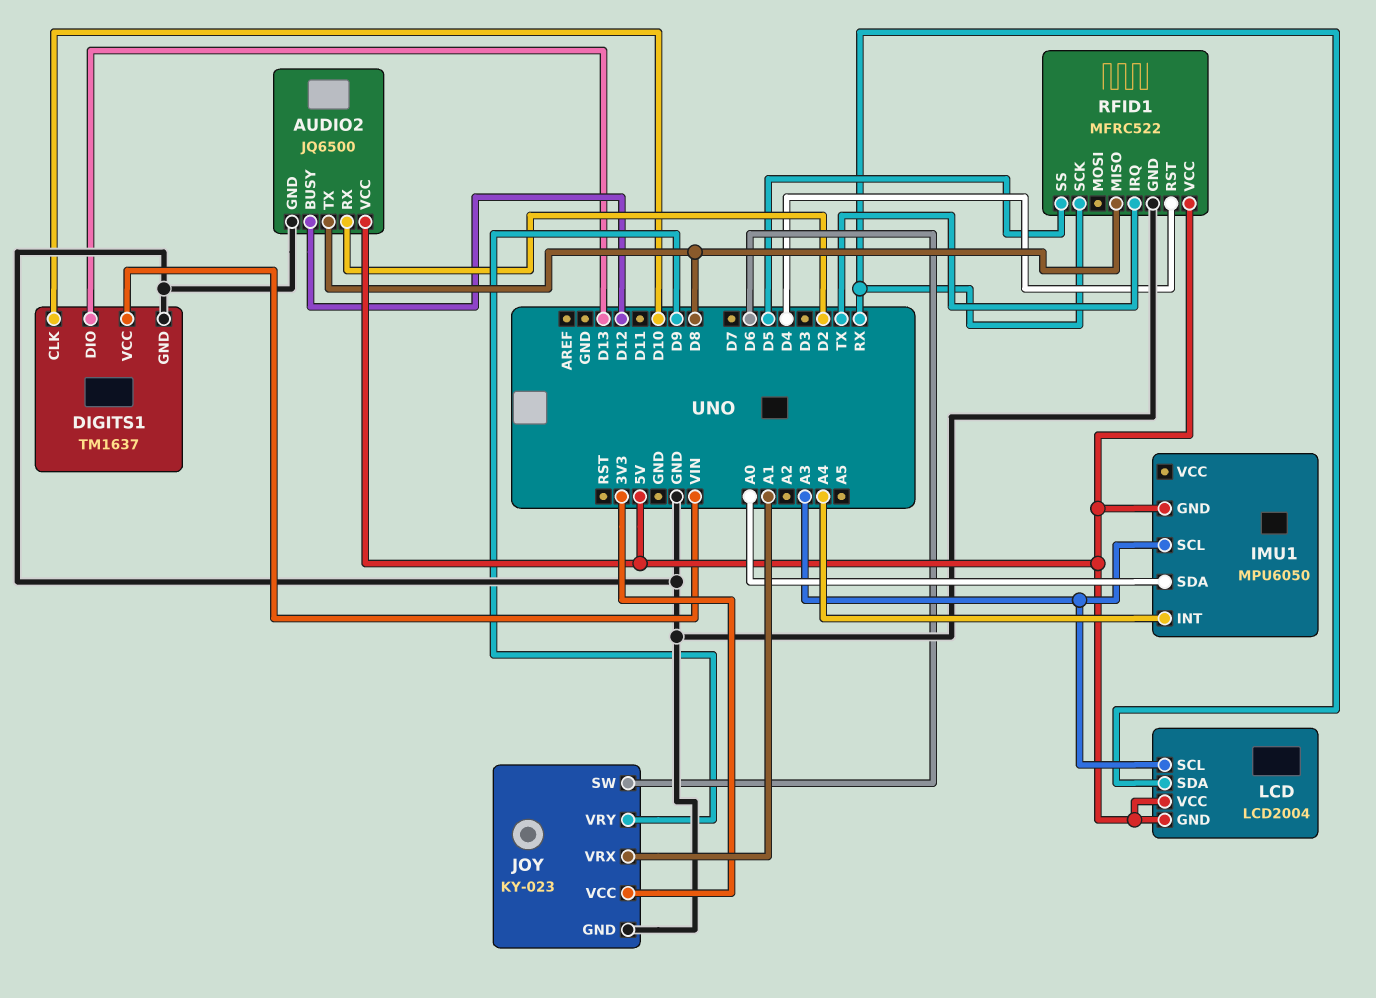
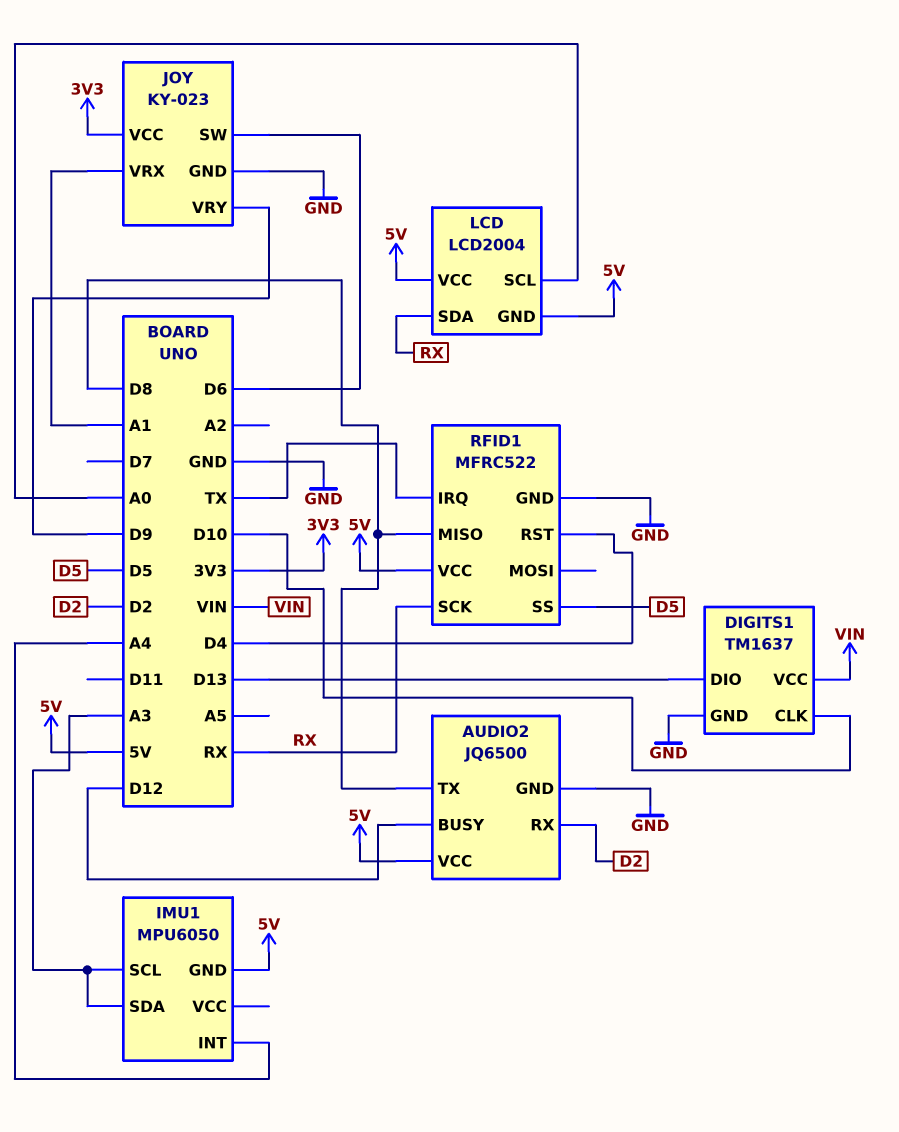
IMU1 pin SDA: A0 -> A3
LCD pin SCL: A3 -> A0

